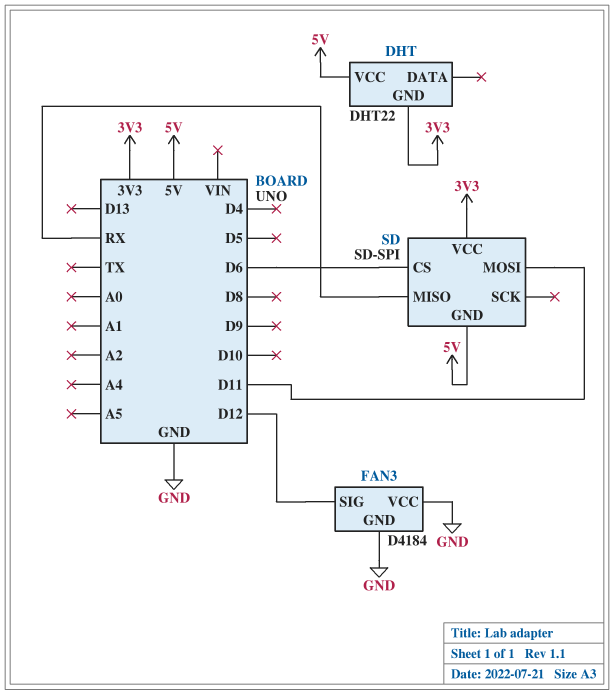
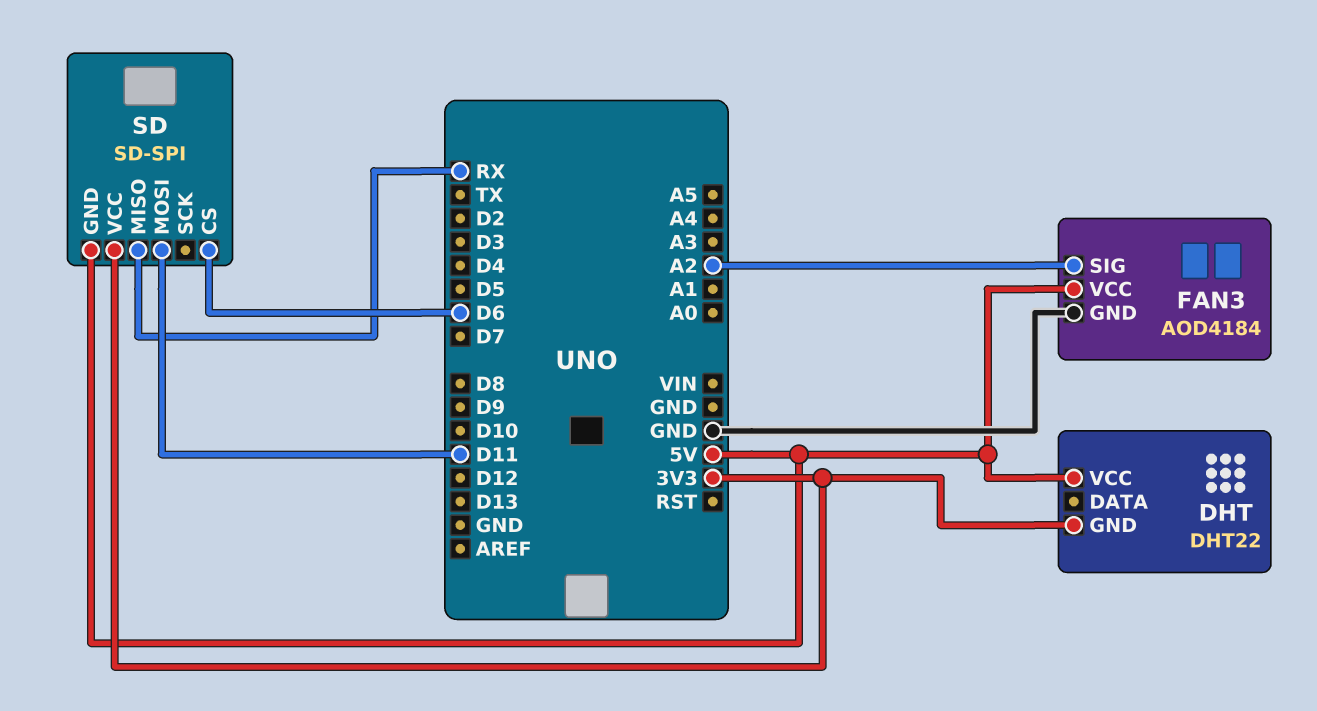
FAN3: D4184 -> AOD4184
FAN3 pin SIG: D12 -> A2
FAN3 pin VCC: GND -> 5V

